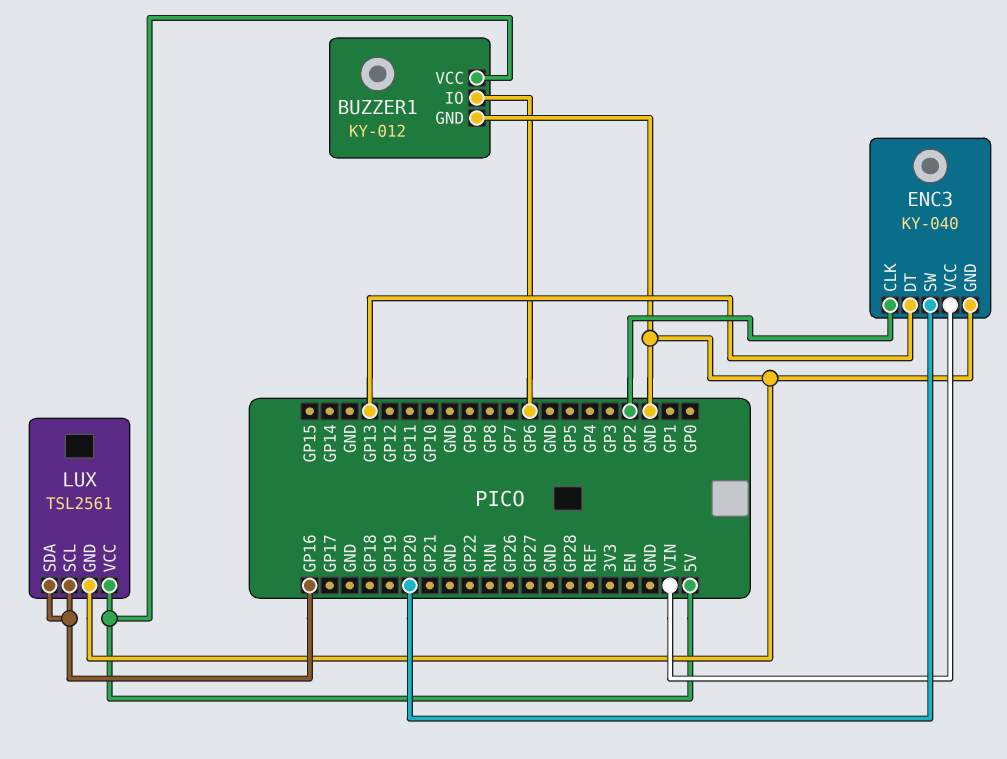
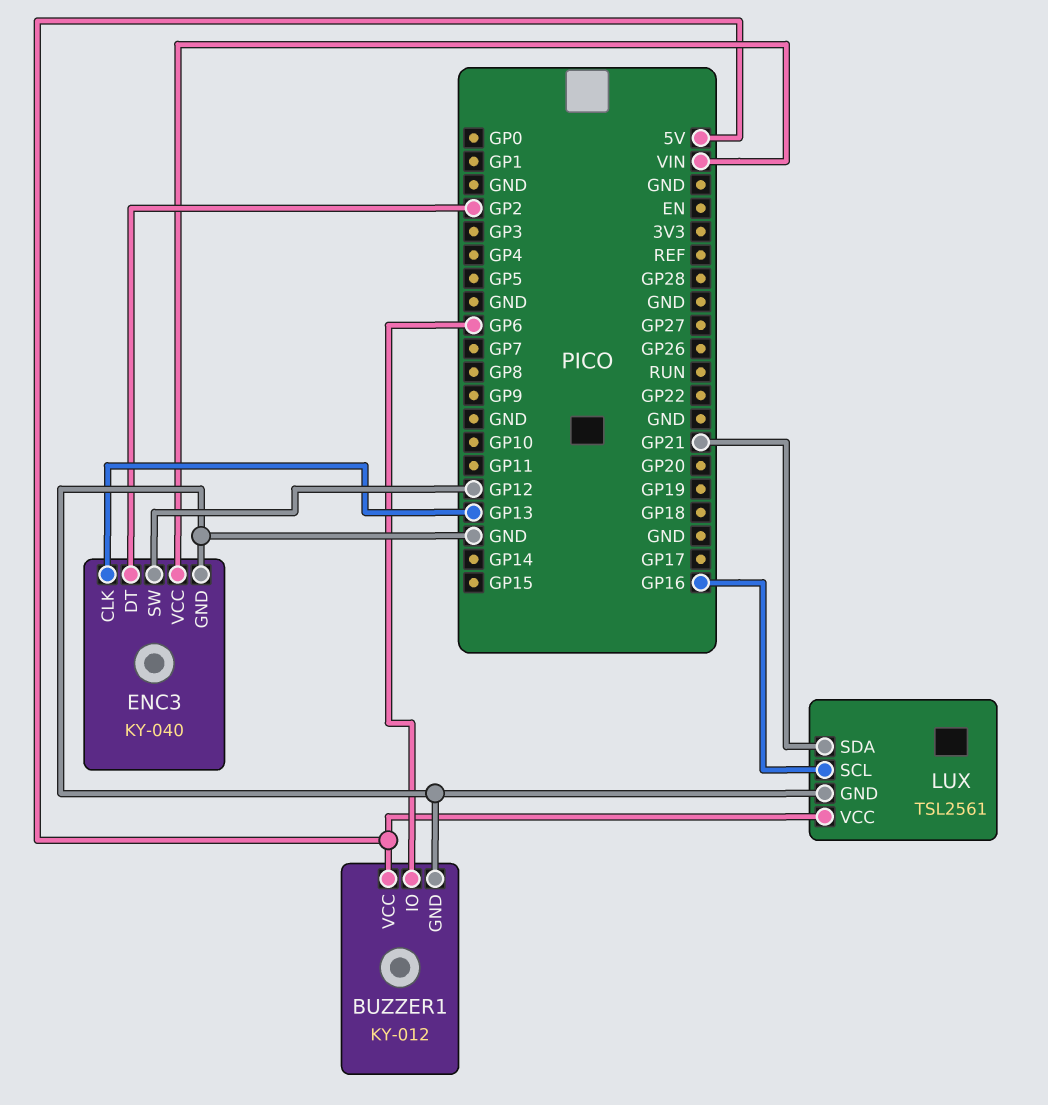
ENC3 pin CLK: GP2 -> GP13
ENC3 pin DT: GP13 -> GP2
ENC3 pin SW: GP20 -> GP12
LUX pin SDA: GP16 -> GP21

